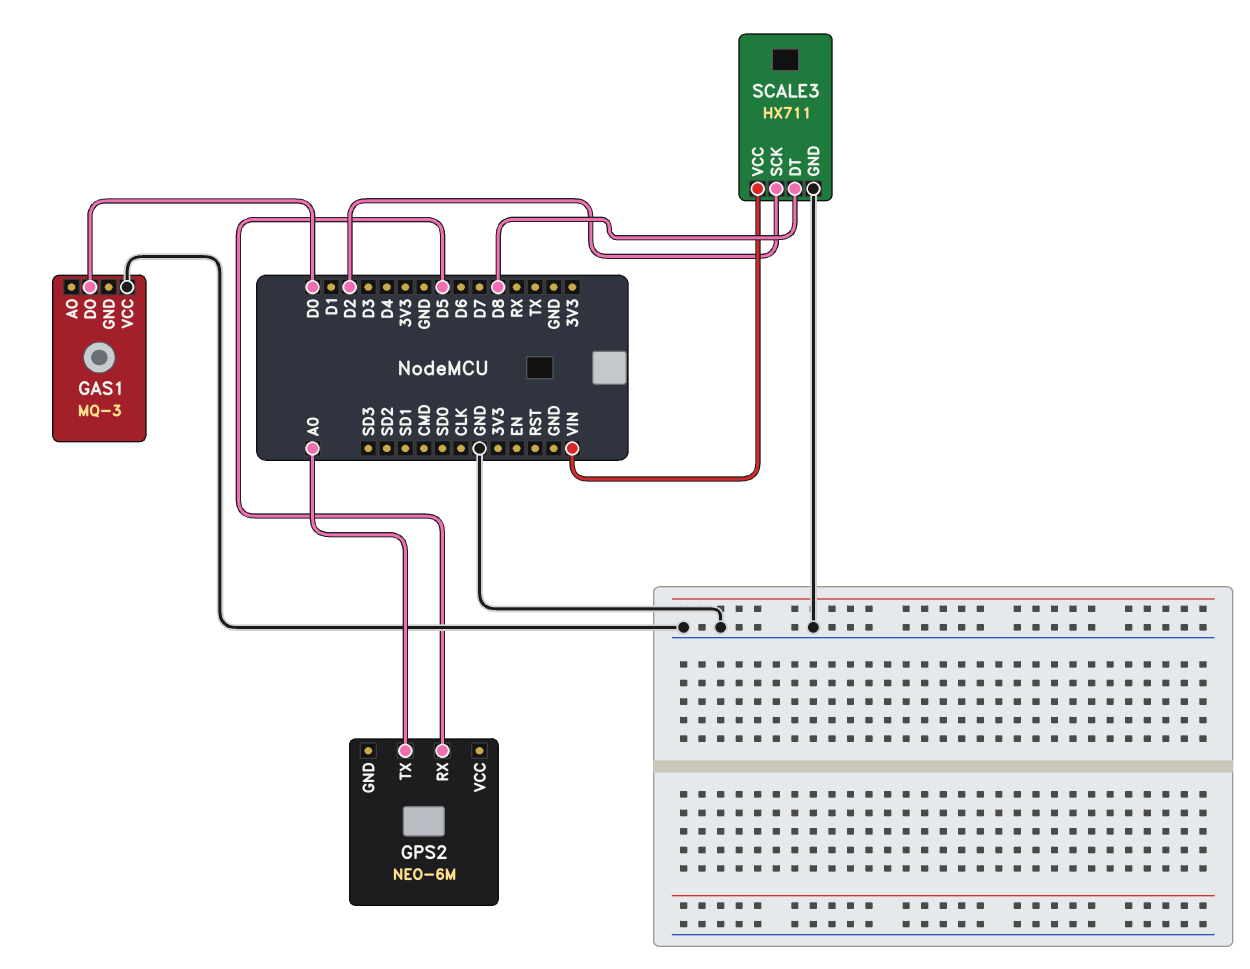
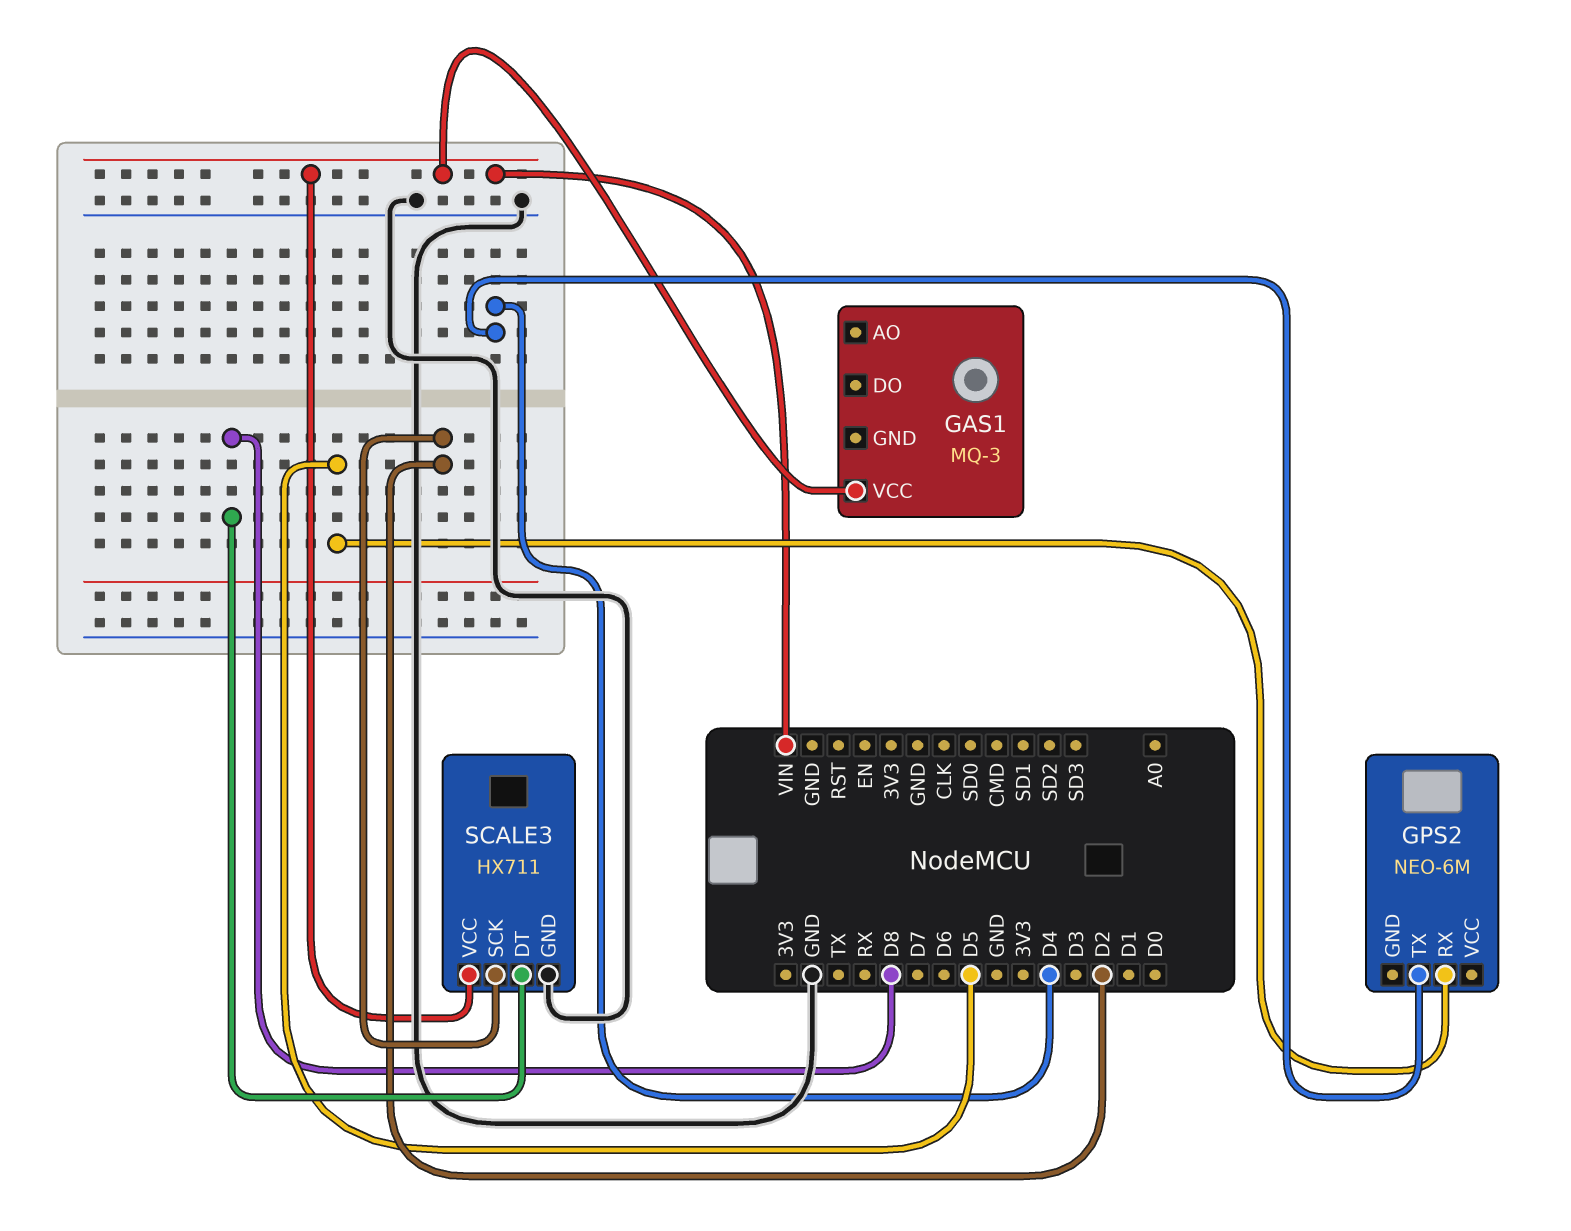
GAS1 pin DO: D0 -> none
GAS1 pin VCC: GND -> VIN
GPS2 pin TX: A0 -> D4

